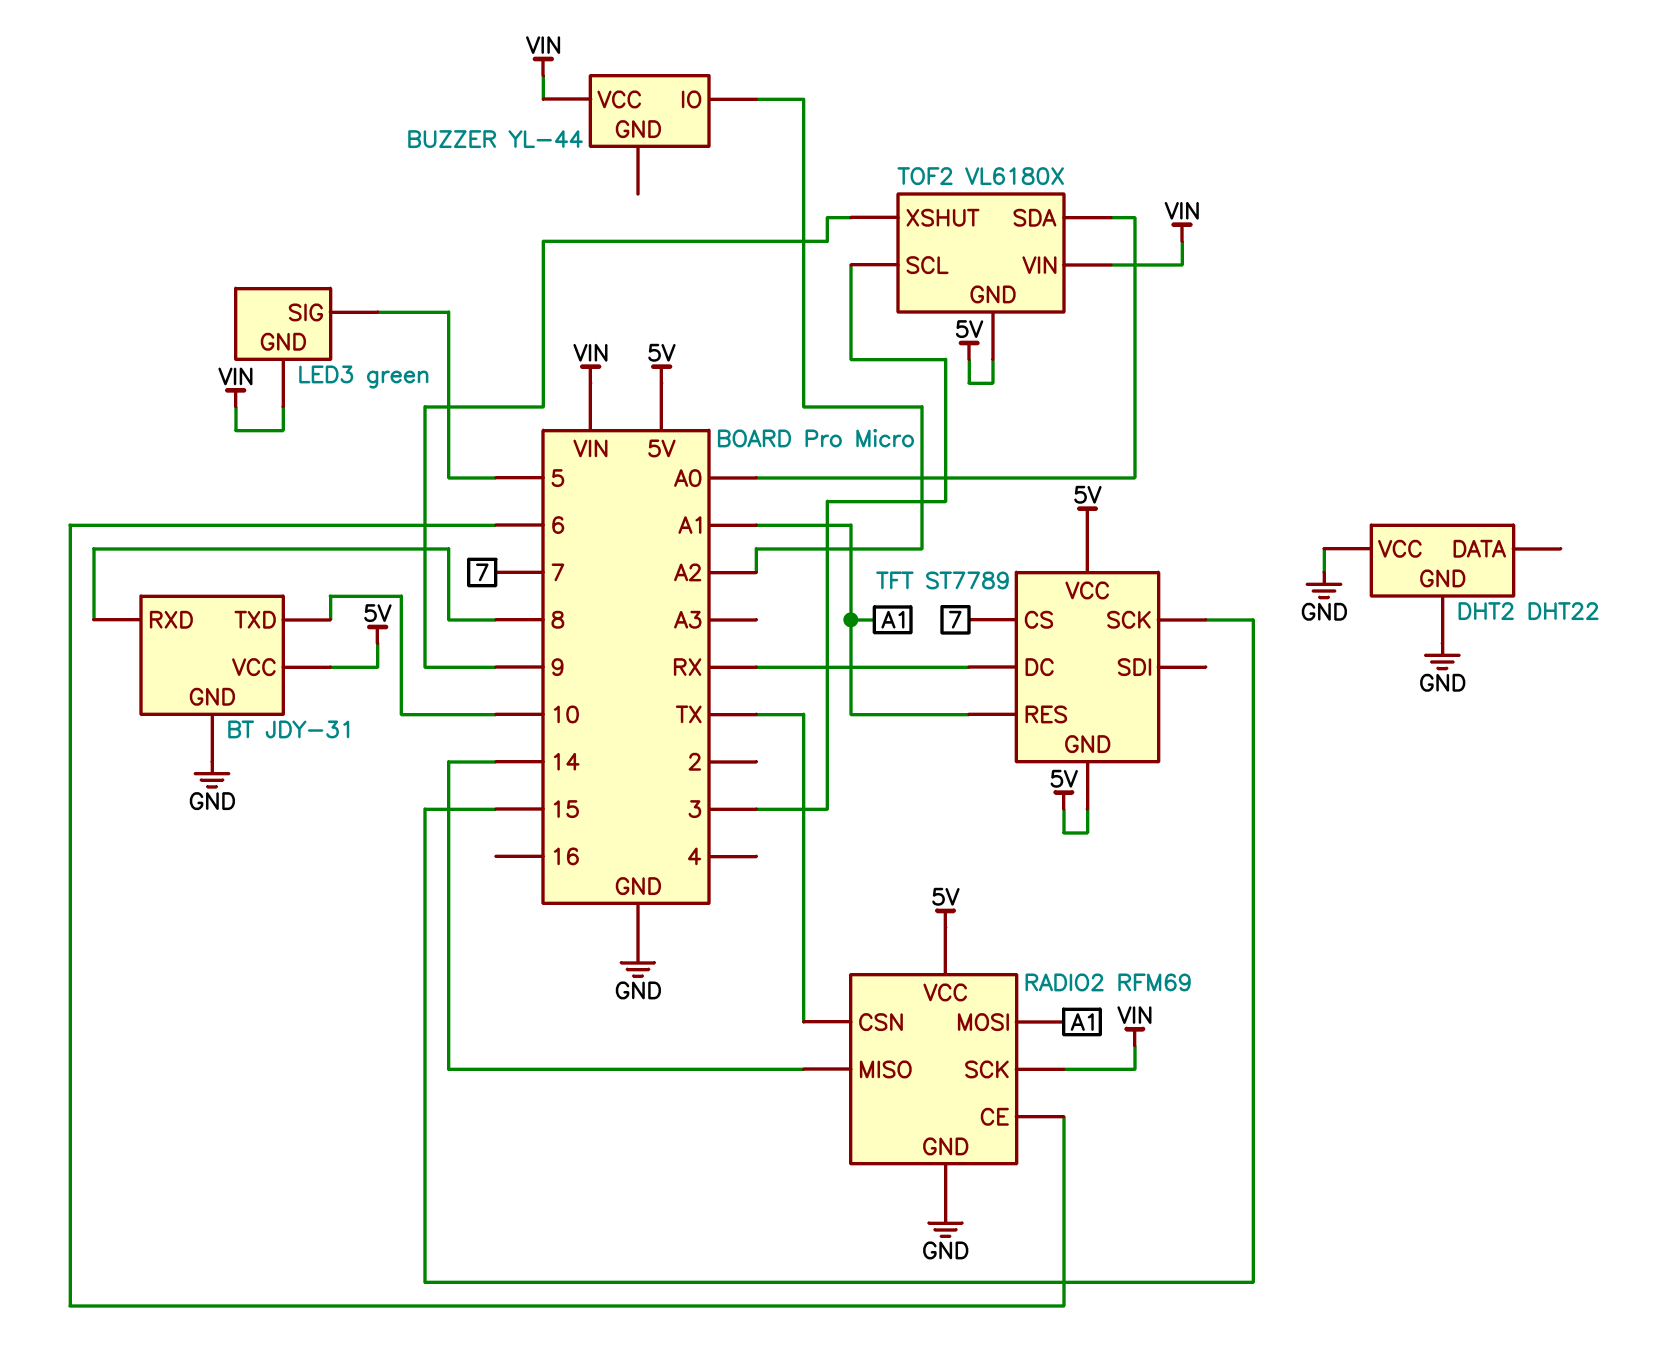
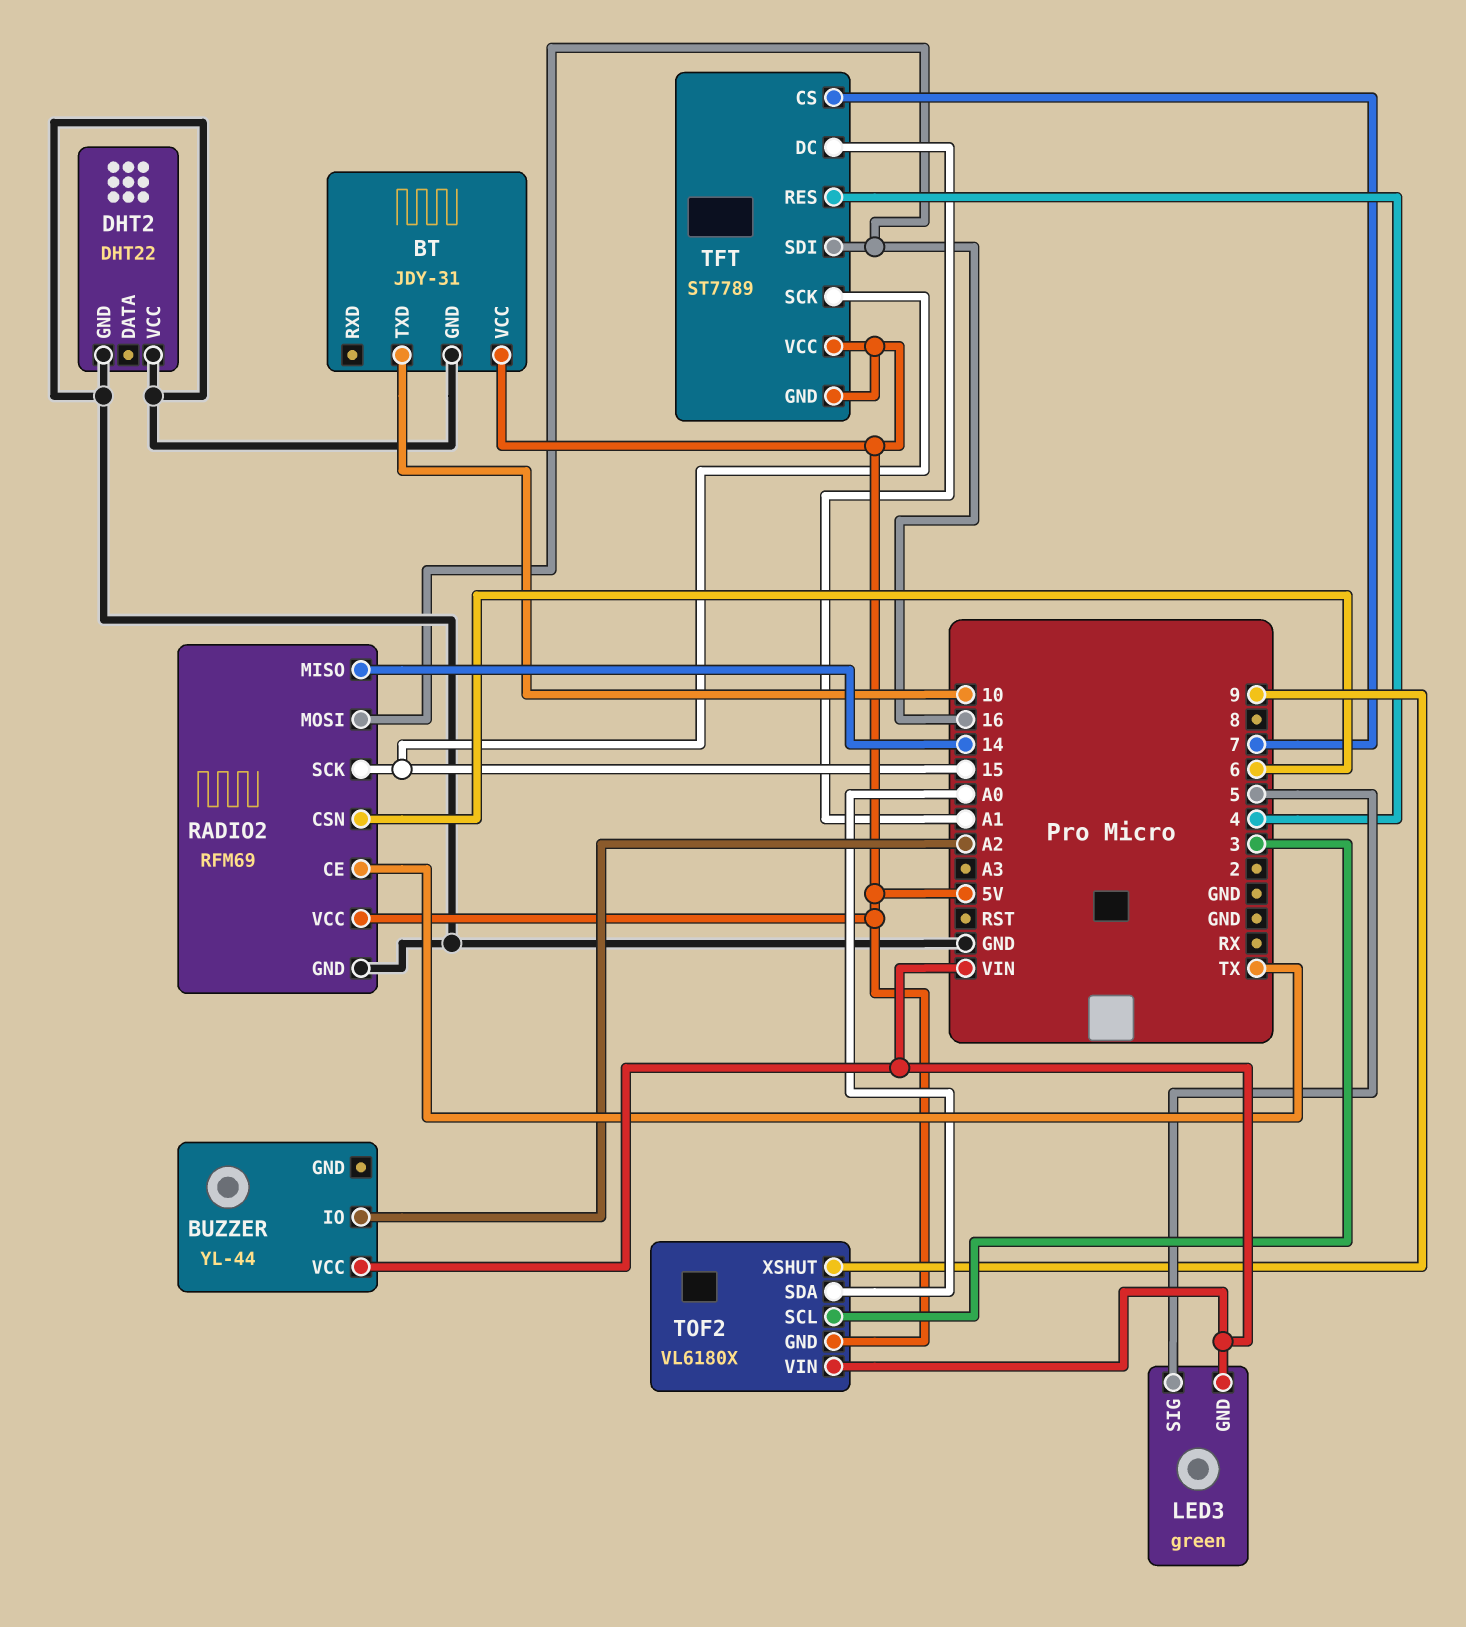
BT pin RXD: 8 -> none
RADIO2 pin CE: 6 -> TX
RADIO2 pin CSN: TX -> 6
RADIO2 pin MOSI: A1 -> 16
RADIO2 pin SCK: VIN -> 15
TFT pin DC: RX -> A1
TFT pin RES: A1 -> 4
TFT pin SDI: none -> 16

